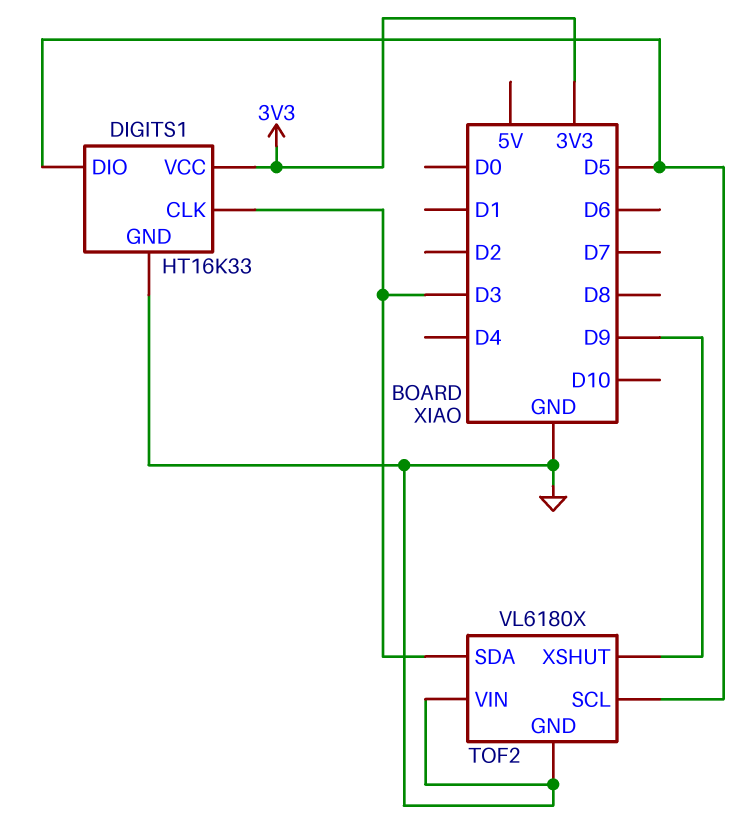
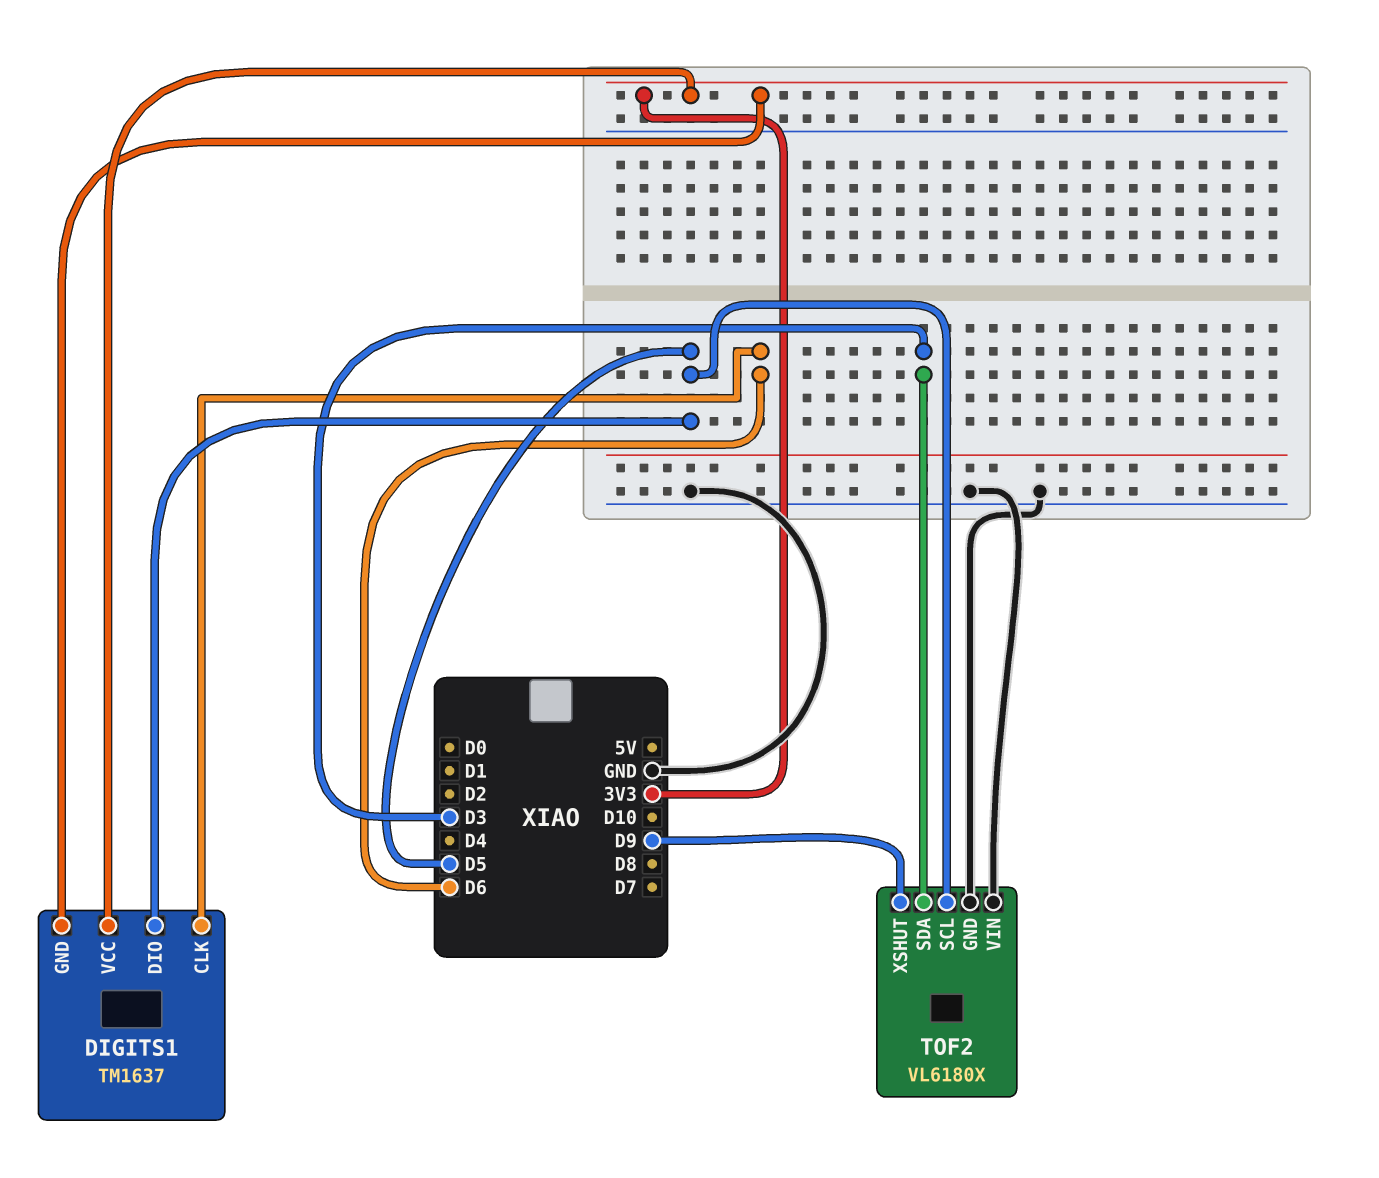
DIGITS1: HT16K33 -> TM1637
DIGITS1 pin CLK: D3 -> D6
DIGITS1 pin GND: GND -> 3V3

